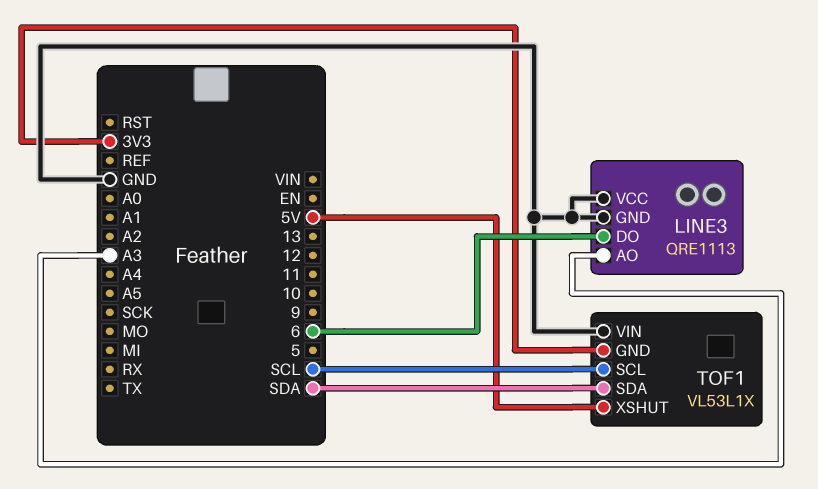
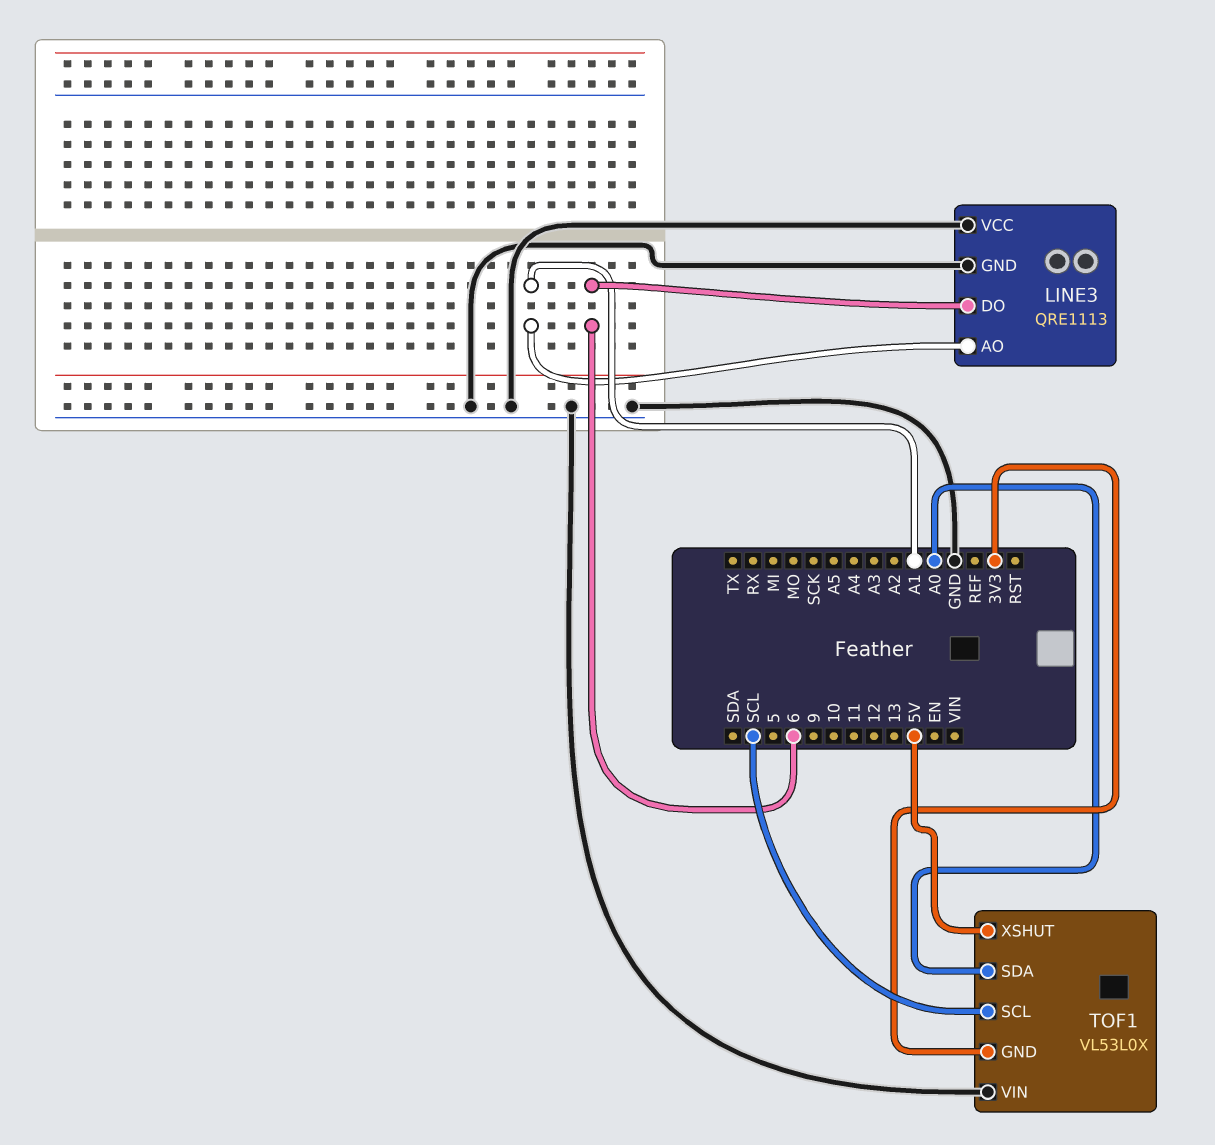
LINE3 pin AO: A3 -> A1
TOF1: VL53L1X -> VL53L0X
TOF1 pin SDA: SDA -> A0

